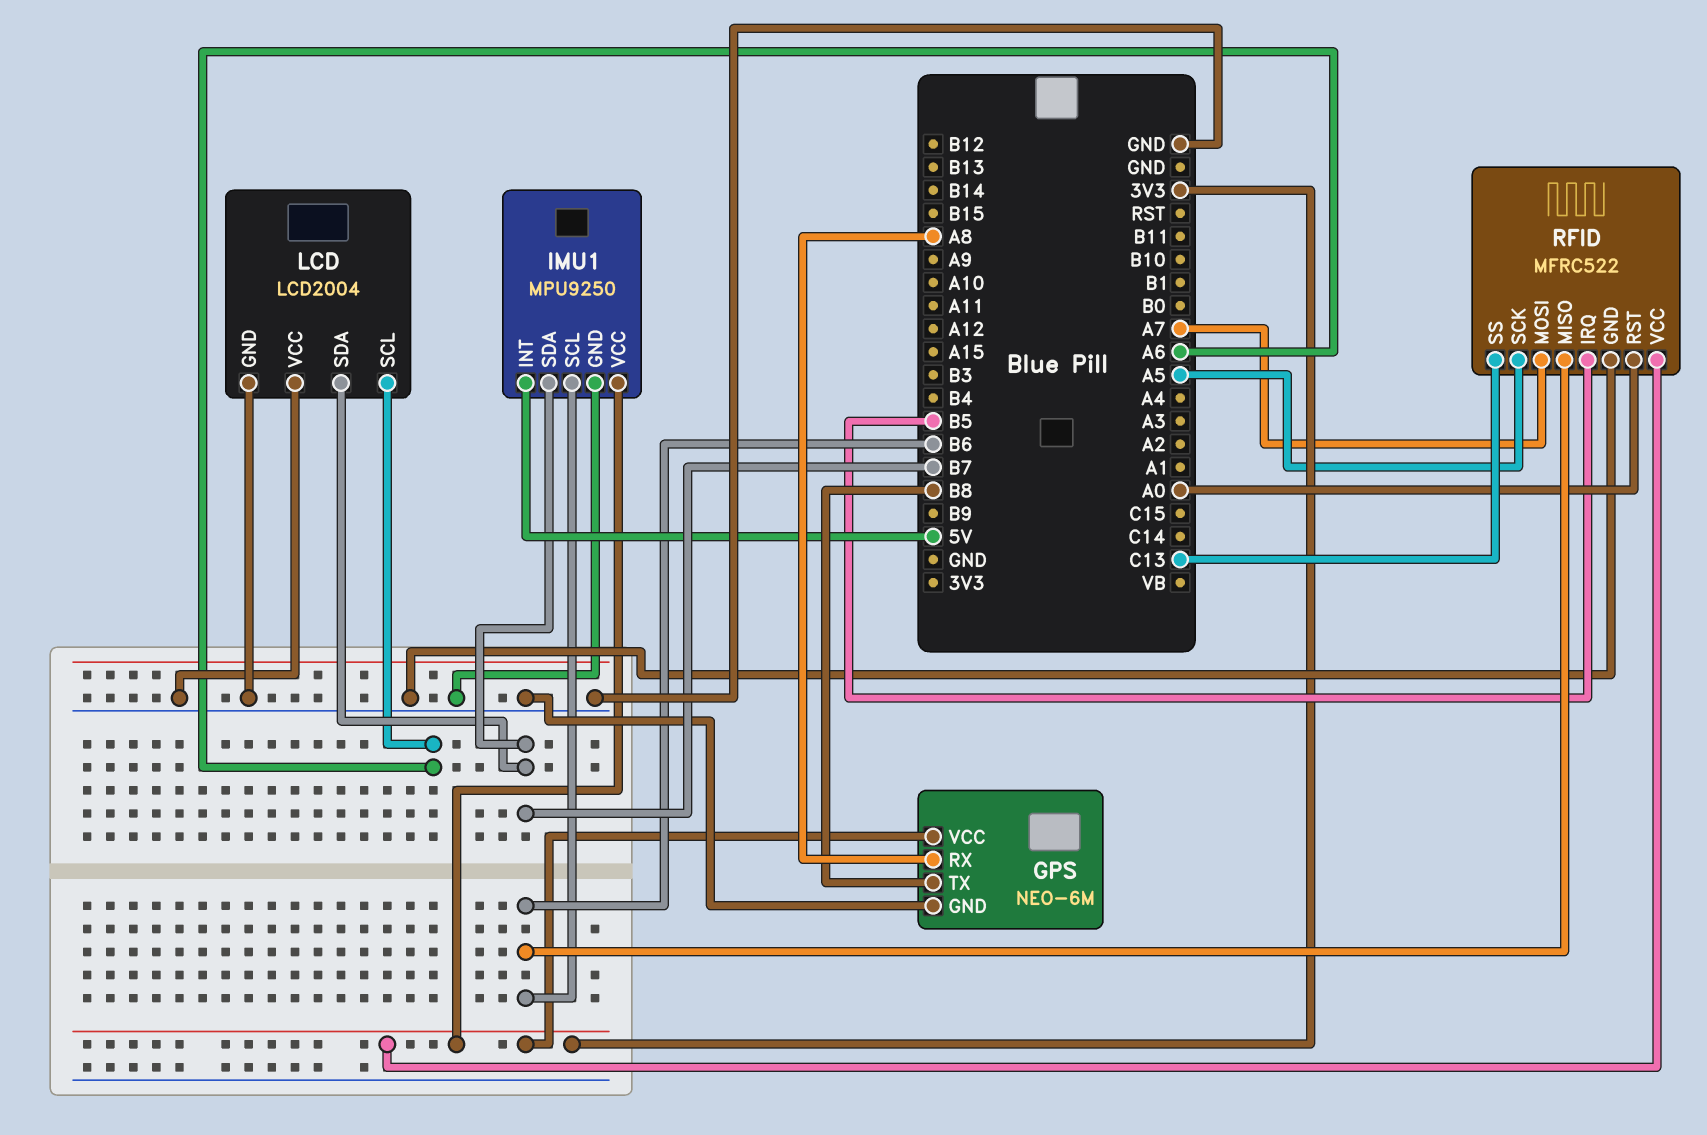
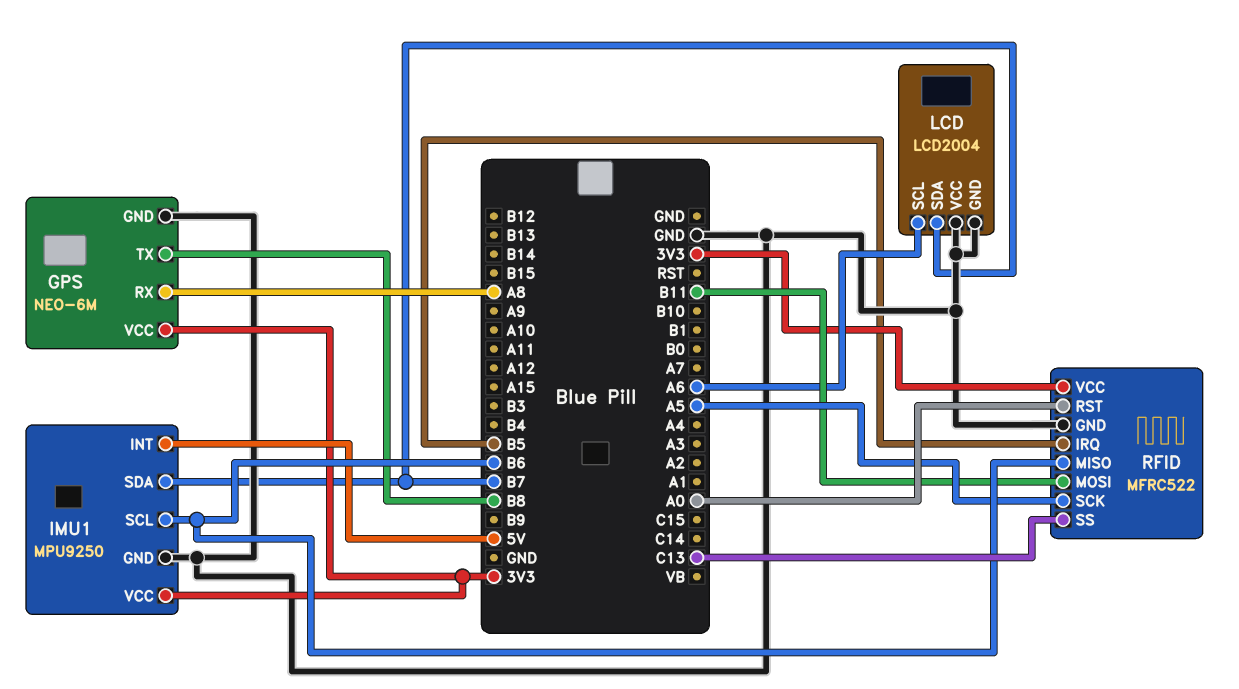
RFID pin MOSI: A7 -> B11

